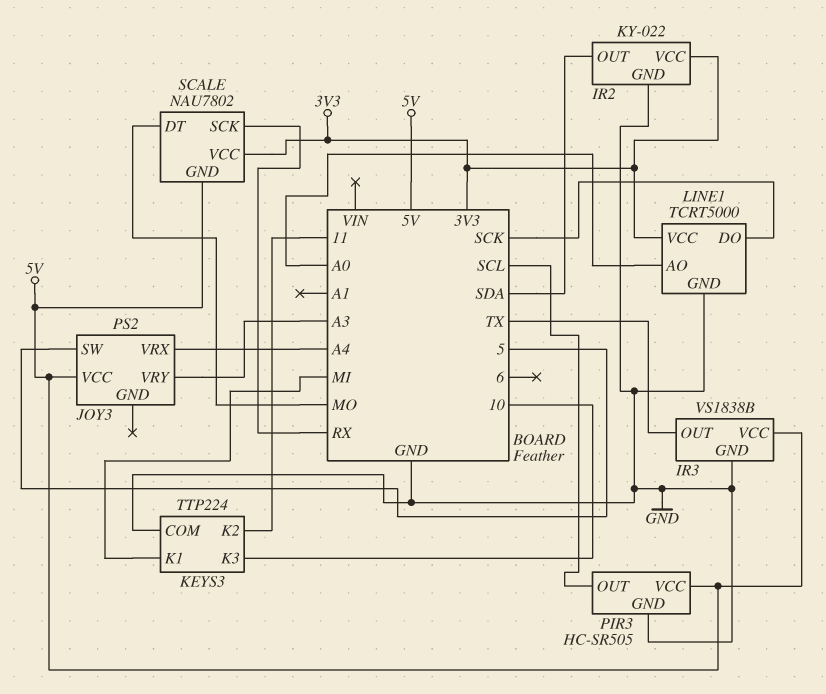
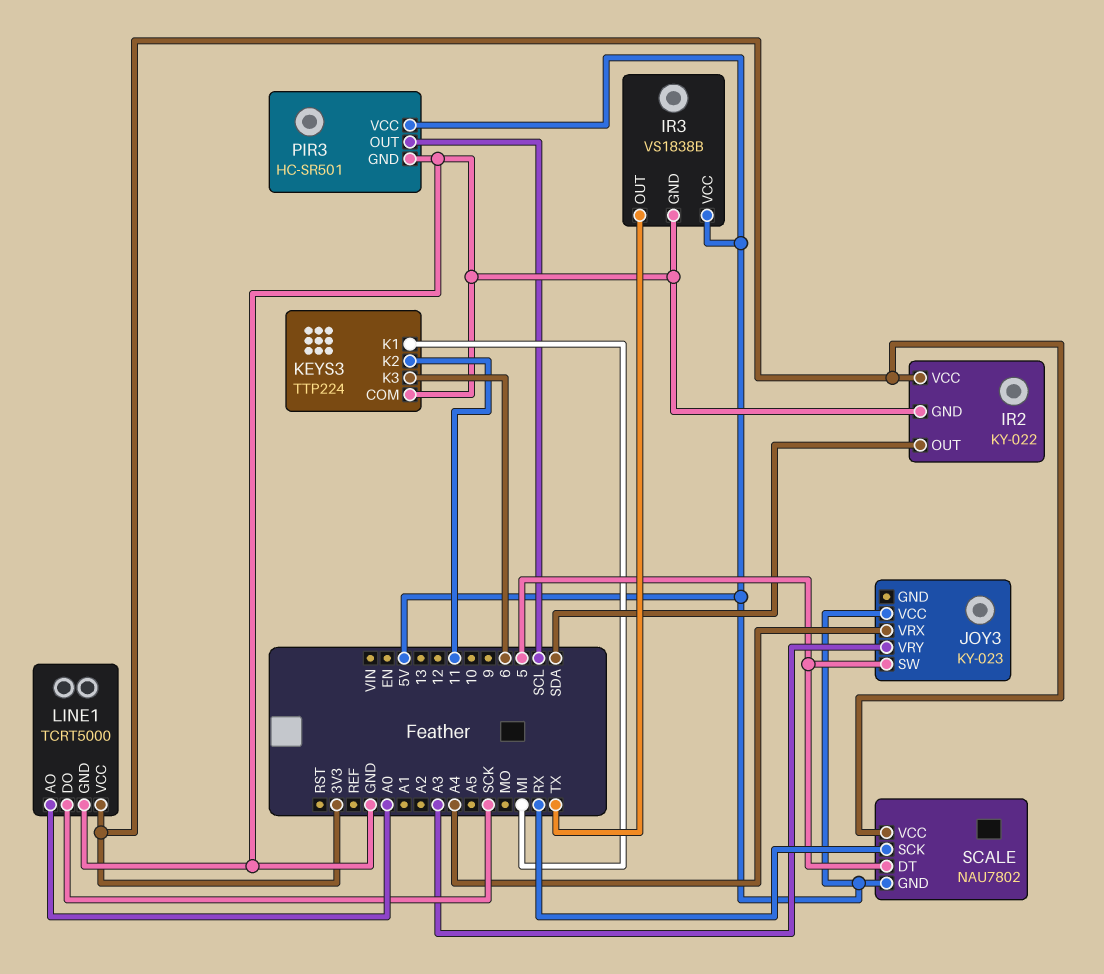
JOY3: PS2 -> KY-023
KEYS3 pin K3: 10 -> 6
PIR3: HC-SR505 -> HC-SR501
SCALE pin DT: MO -> 5

